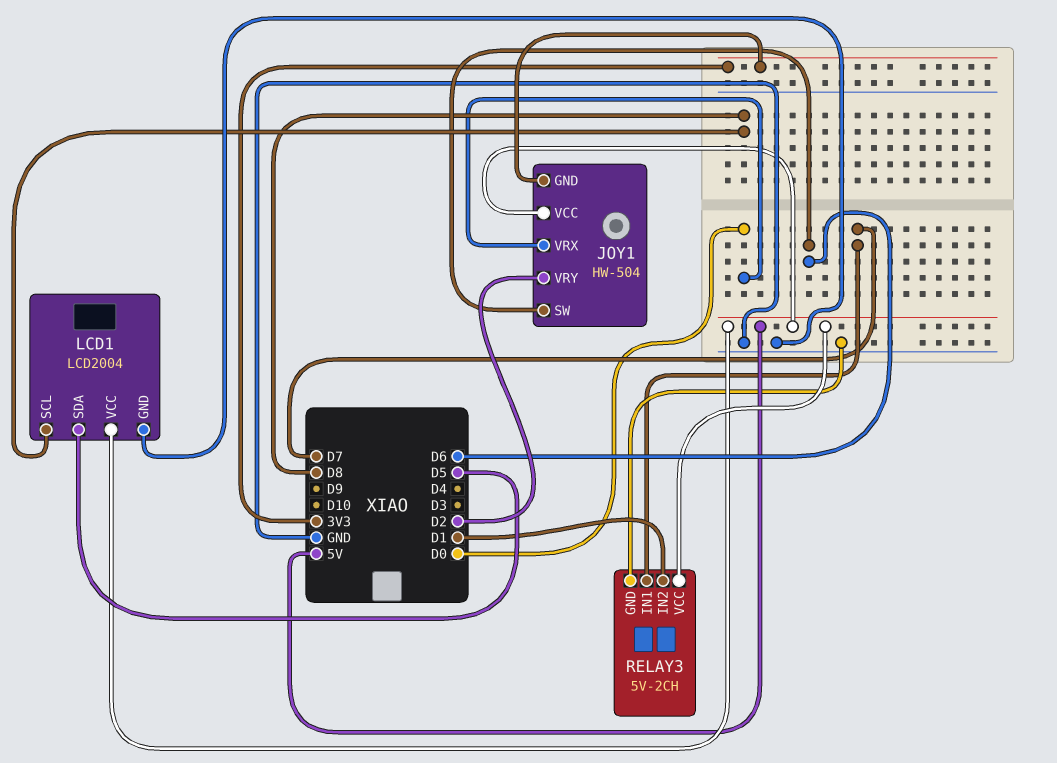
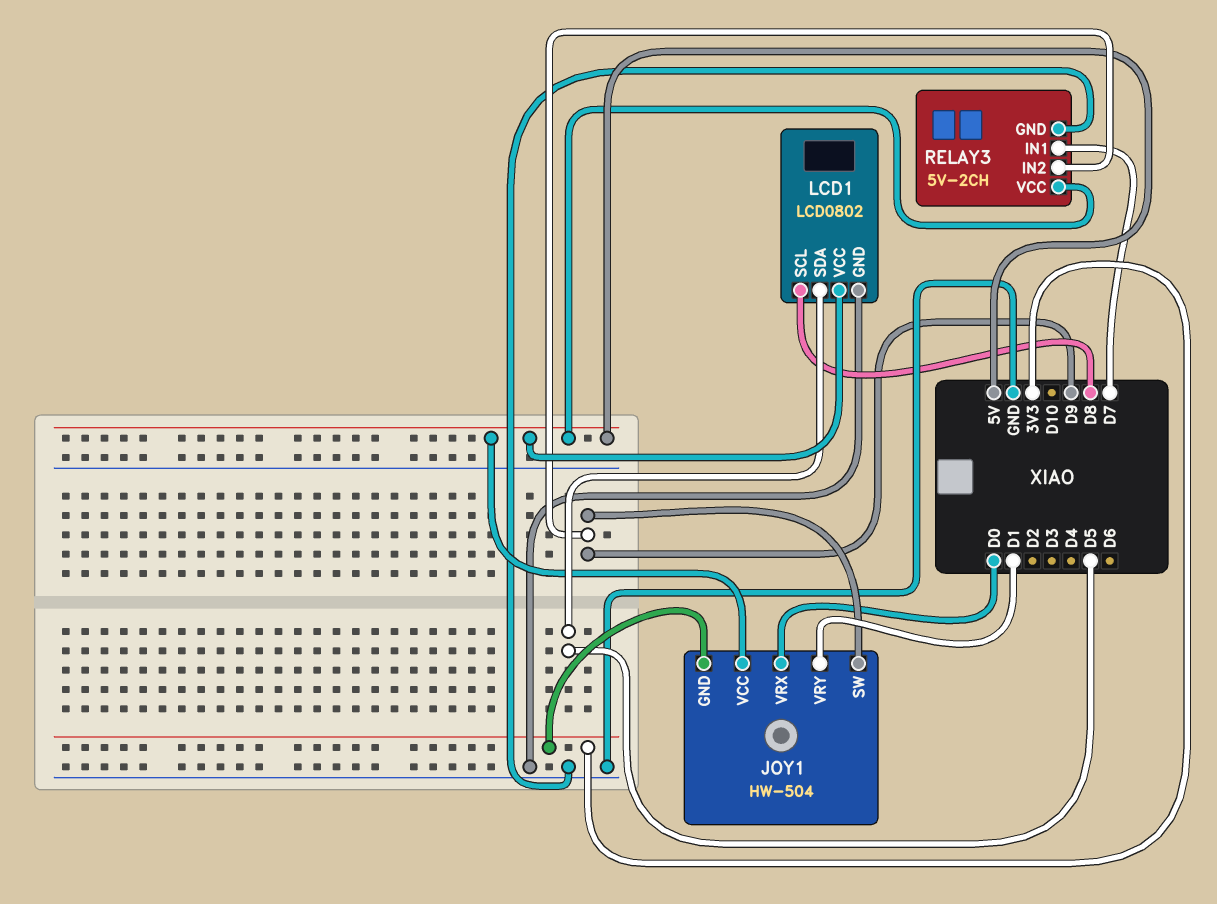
JOY1 pin SW: D6 -> D9
JOY1 pin VRY: D2 -> D1
LCD1: LCD2004 -> LCD0802
RELAY3 pin IN2: D1 -> D9

